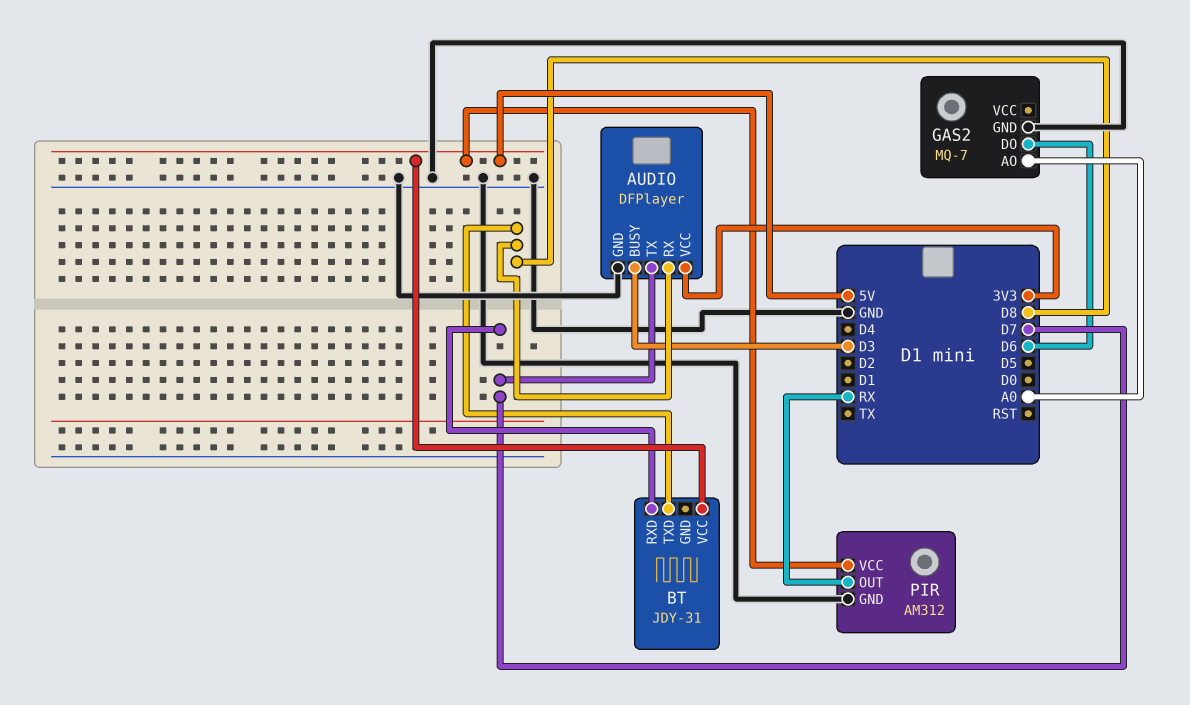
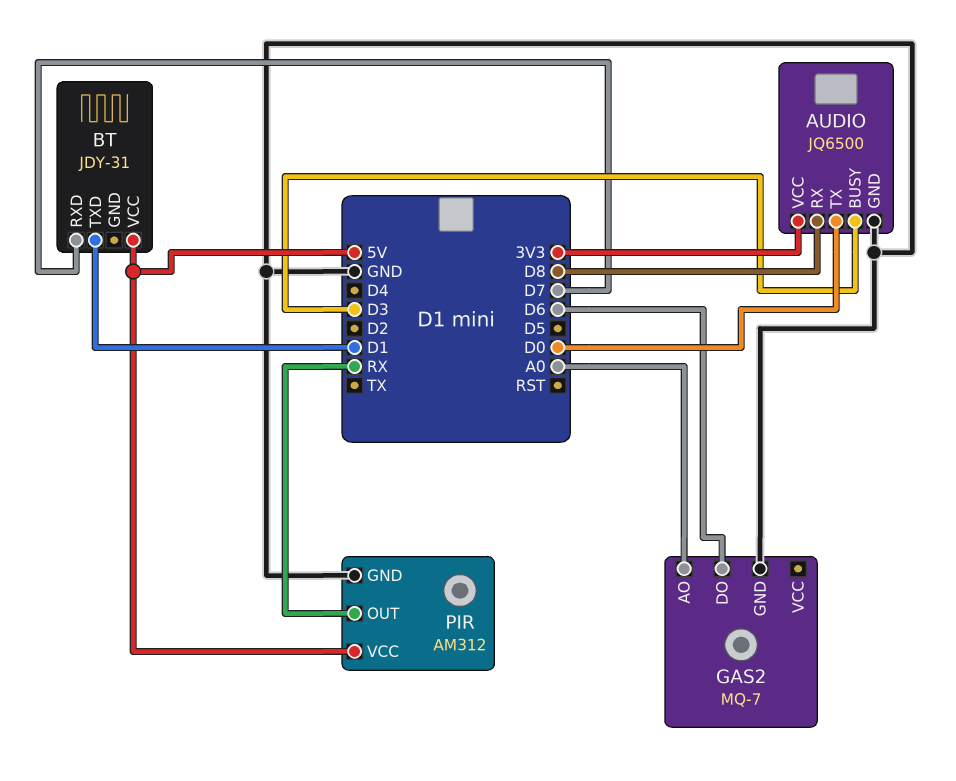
AUDIO: DFPlayer -> JQ6500
AUDIO pin TX: D7 -> D0
BT pin TXD: D8 -> D1

